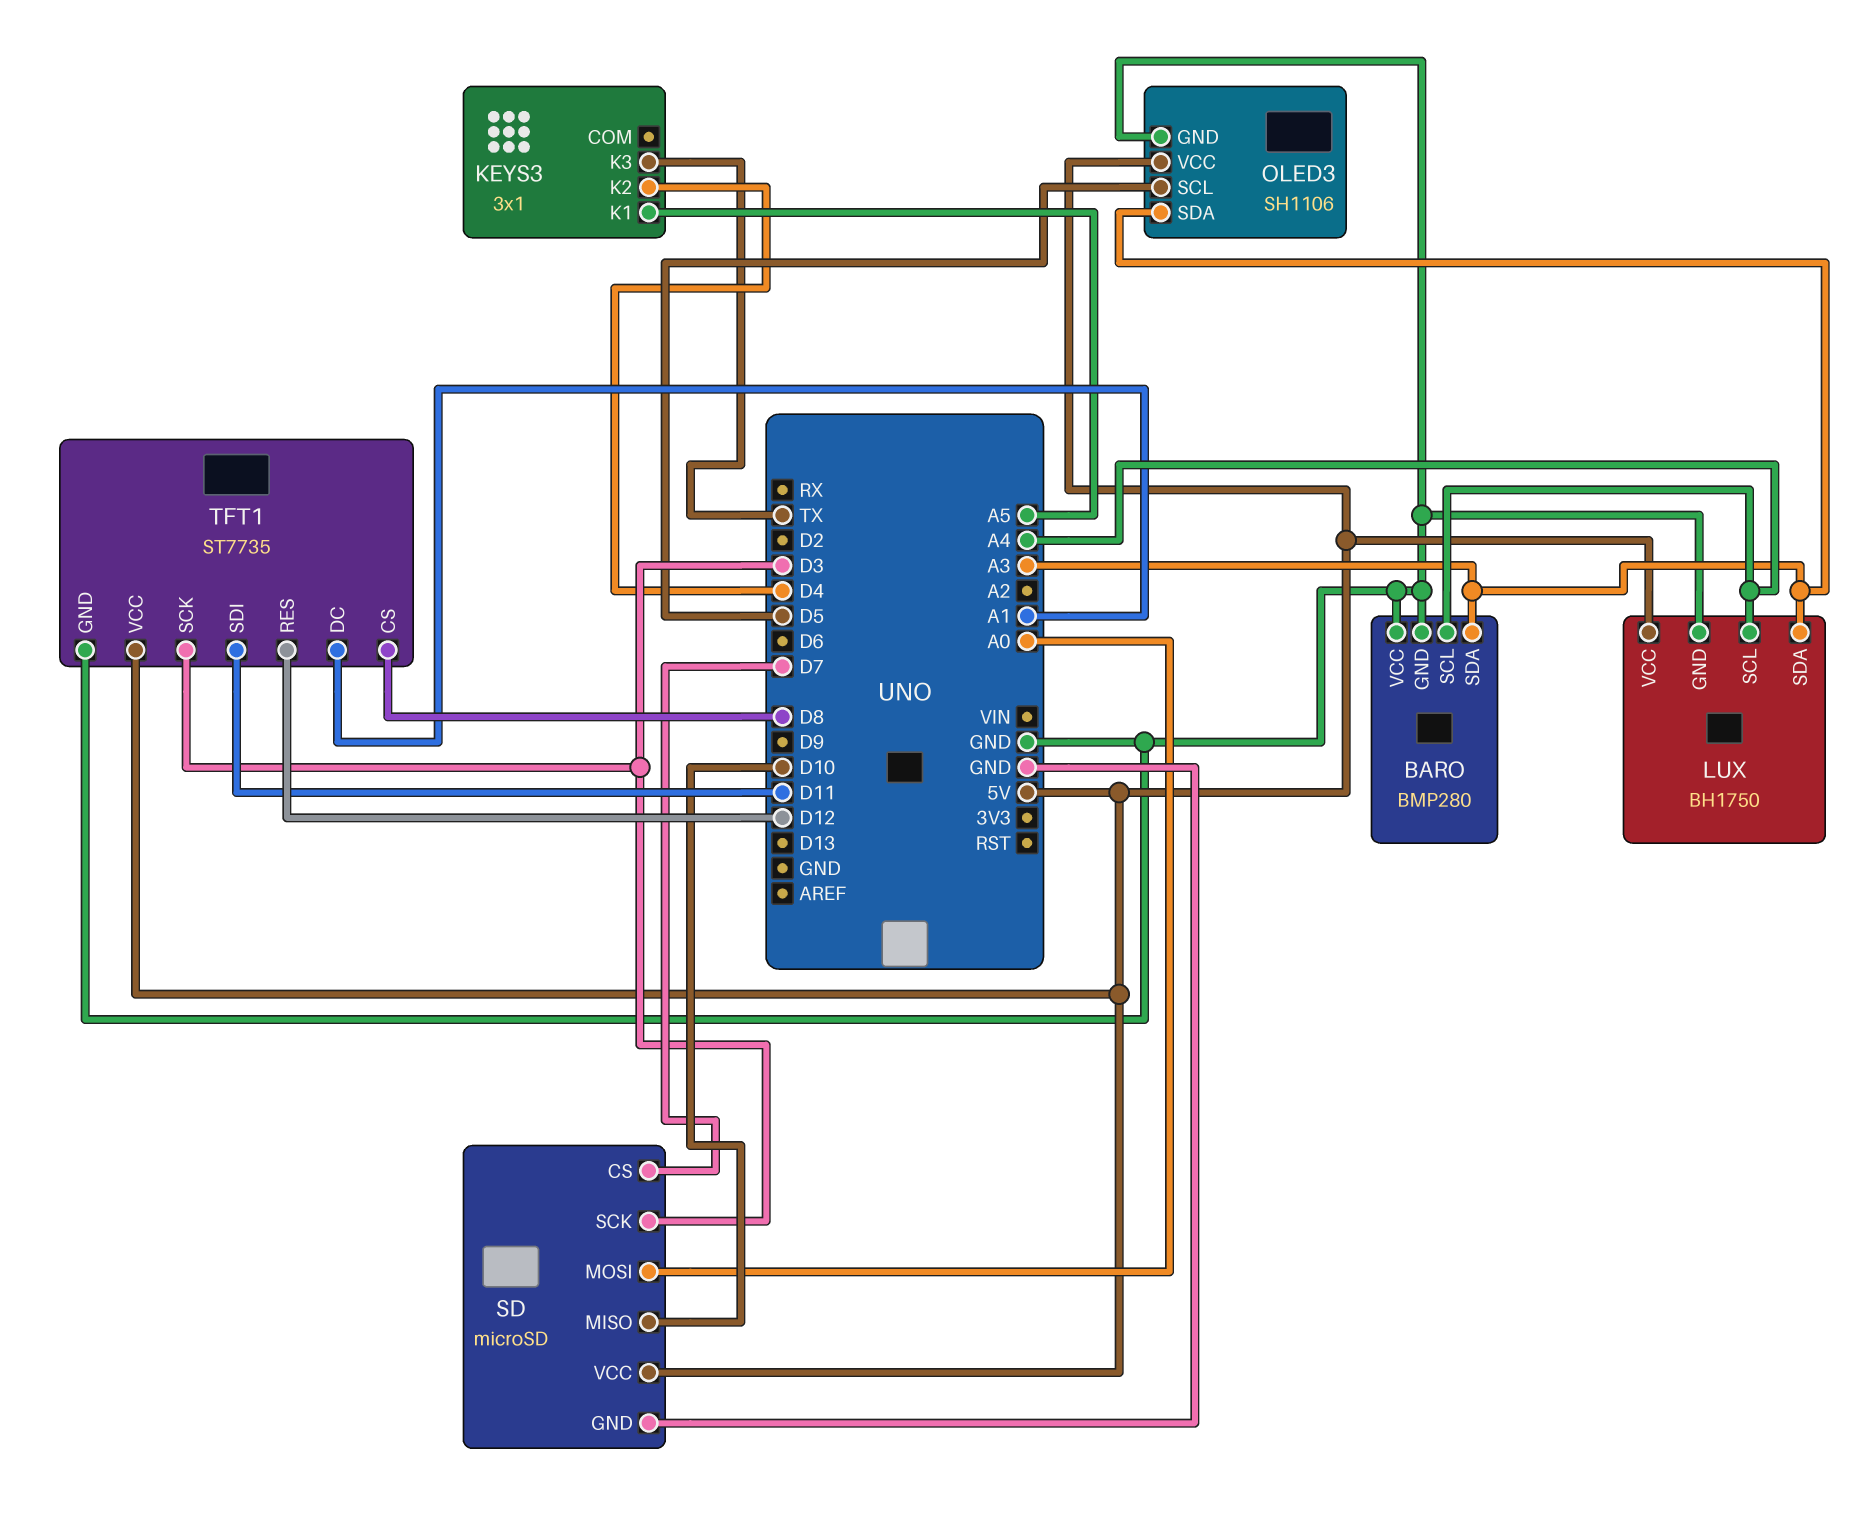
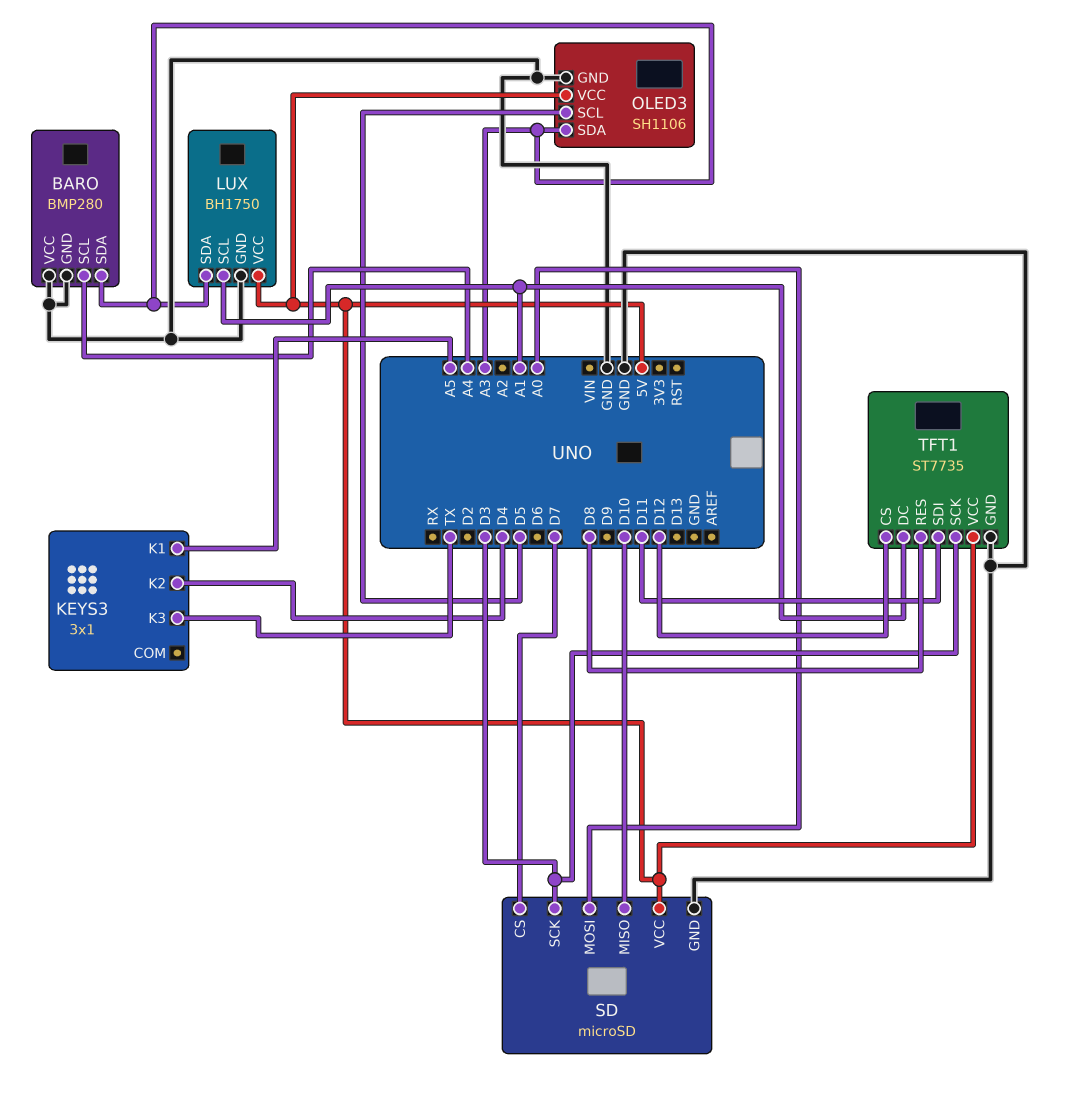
LUX pin SCL: A4 -> A1
TFT1 pin CS: D8 -> D12
TFT1 pin RES: D12 -> D8

